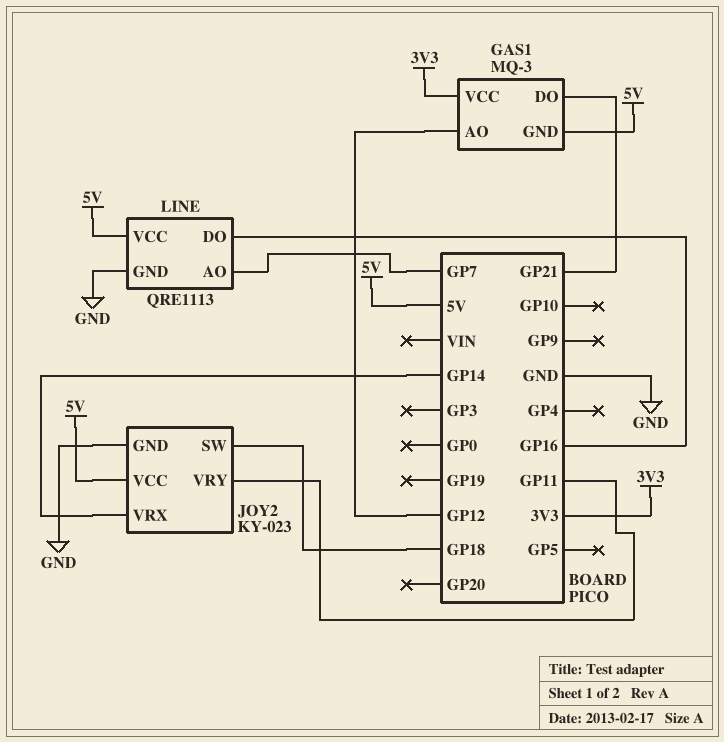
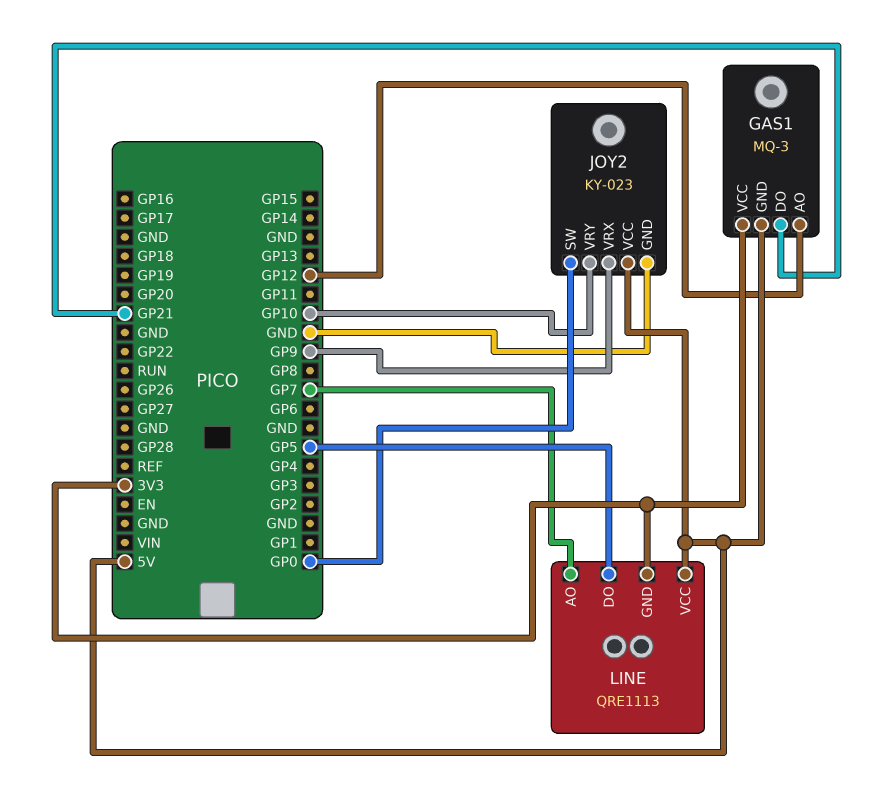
JOY2 pin SW: GP18 -> GP0
JOY2 pin VRX: GP14 -> GP9
JOY2 pin VRY: GP11 -> GP10
LINE pin DO: GP16 -> GP5
LINE pin GND: GND -> 3V3

